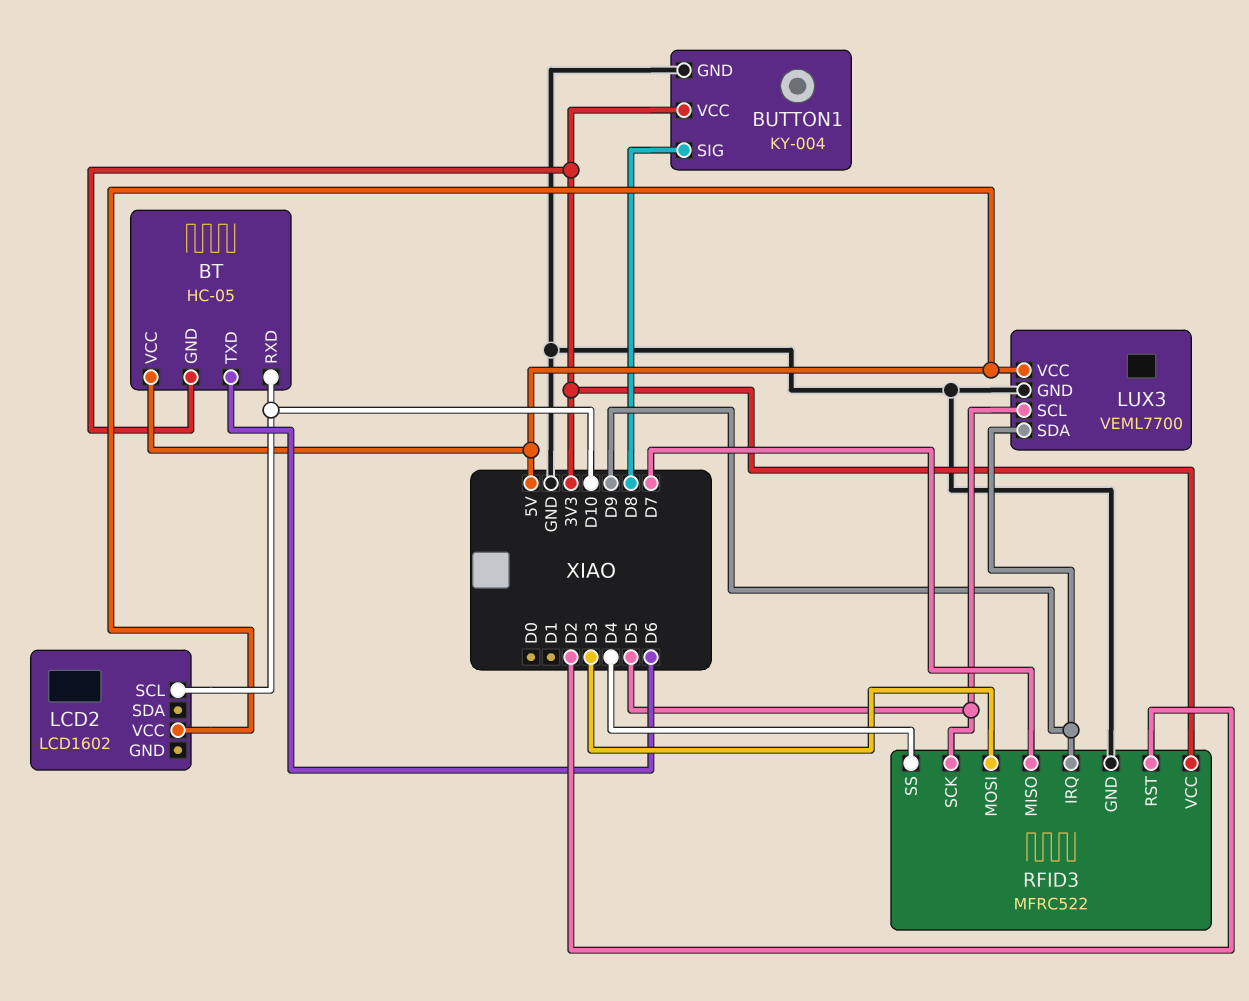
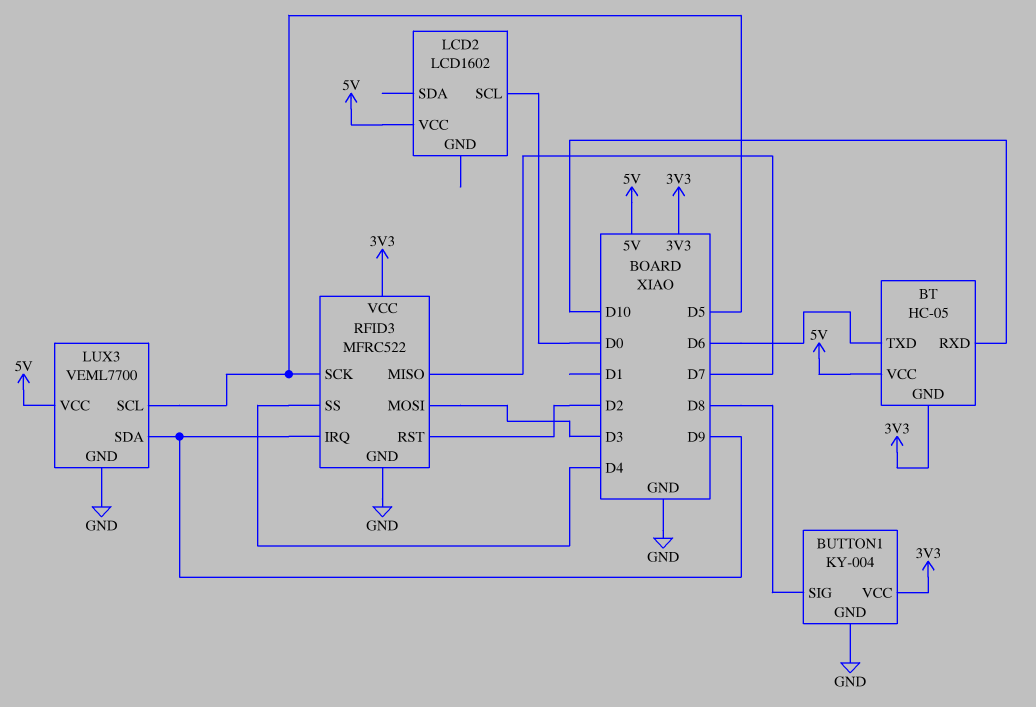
LCD2 pin SCL: D10 -> D0

